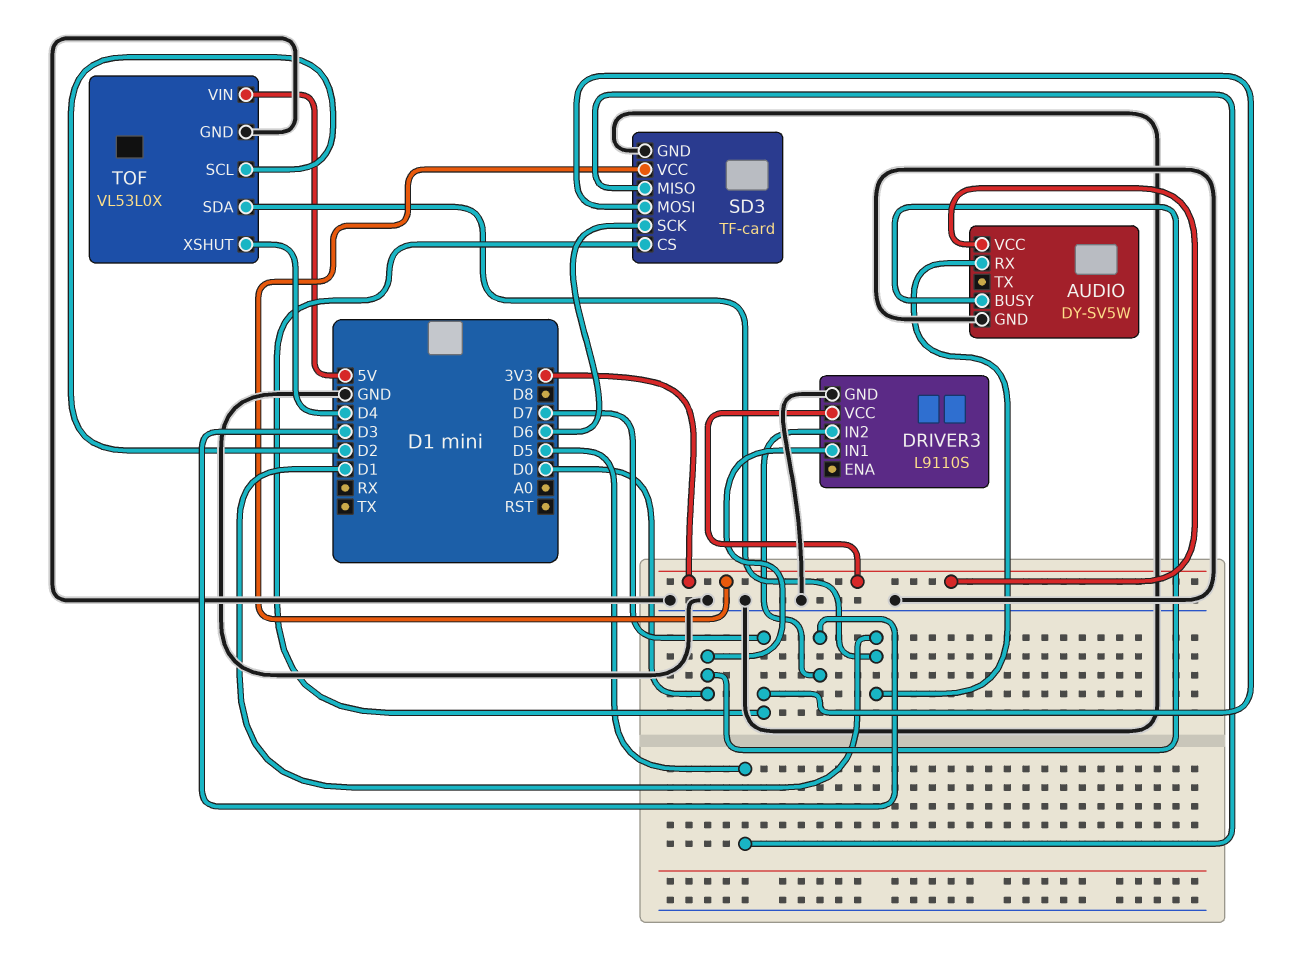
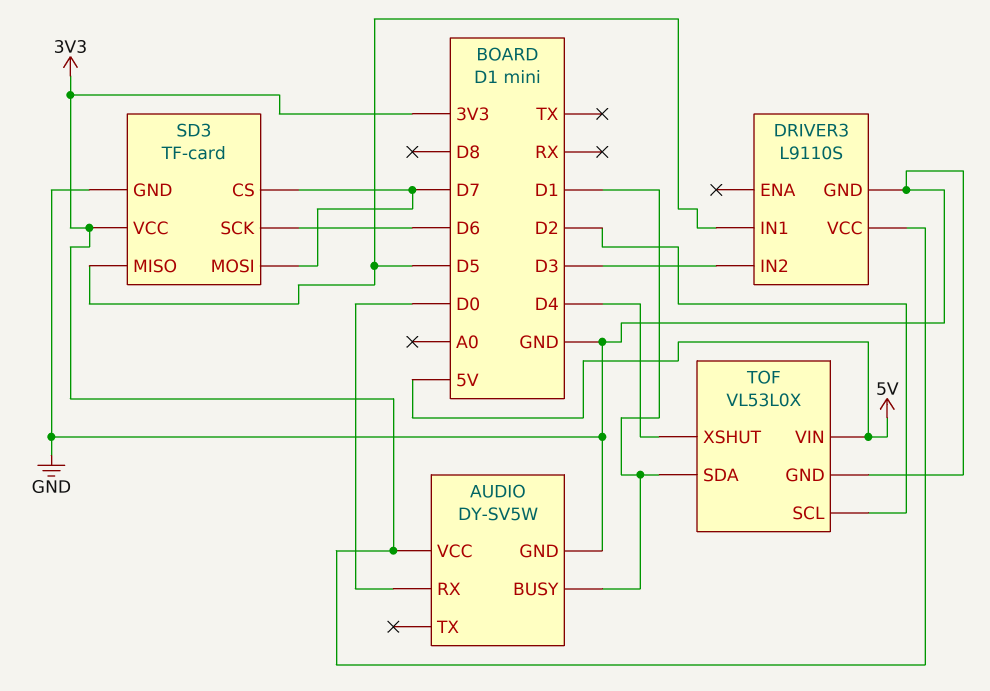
AUDIO pin BUSY: D0 -> D1
AUDIO pin RX: D1 -> D0
DRIVER3 pin IN1: D0 -> D5

